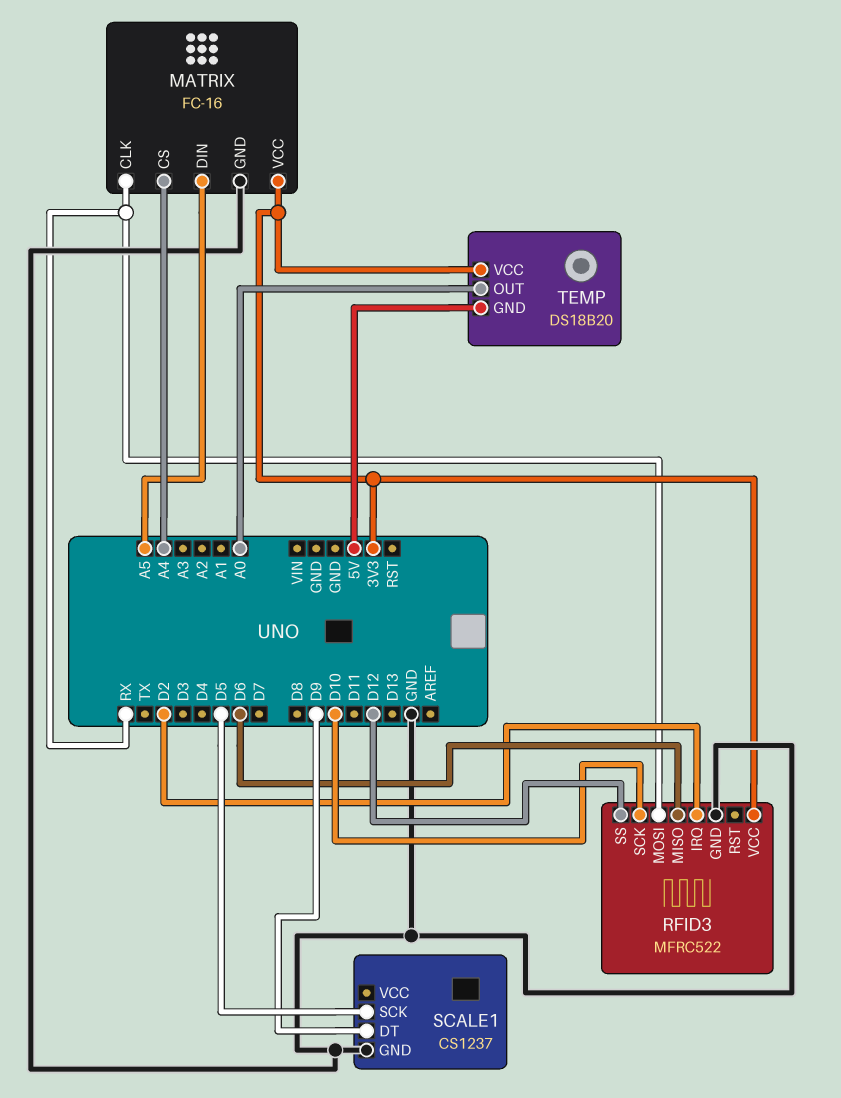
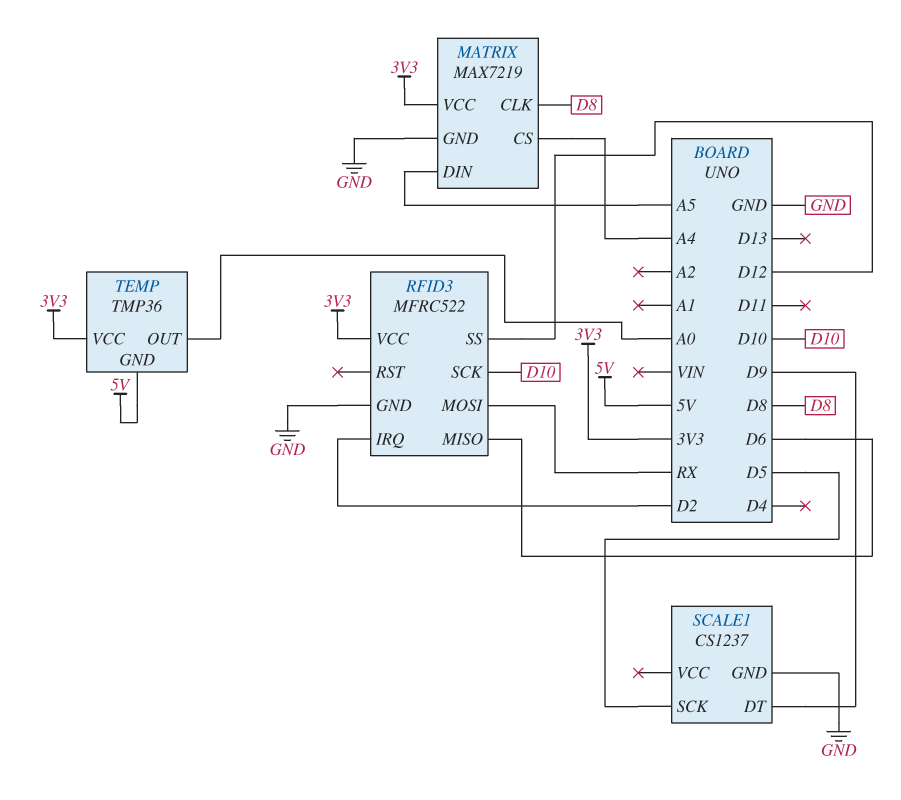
MATRIX: FC-16 -> MAX7219
MATRIX pin CLK: RX -> D8
TEMP: DS18B20 -> TMP36

